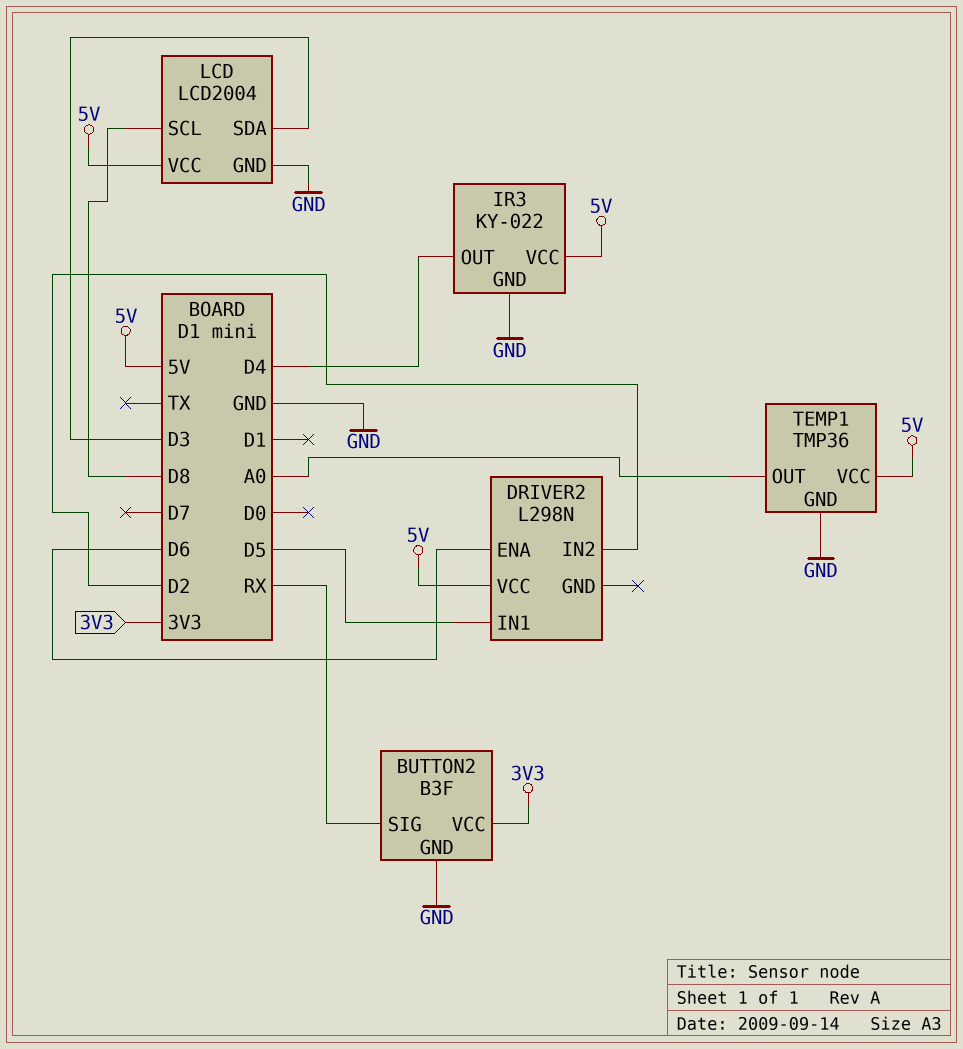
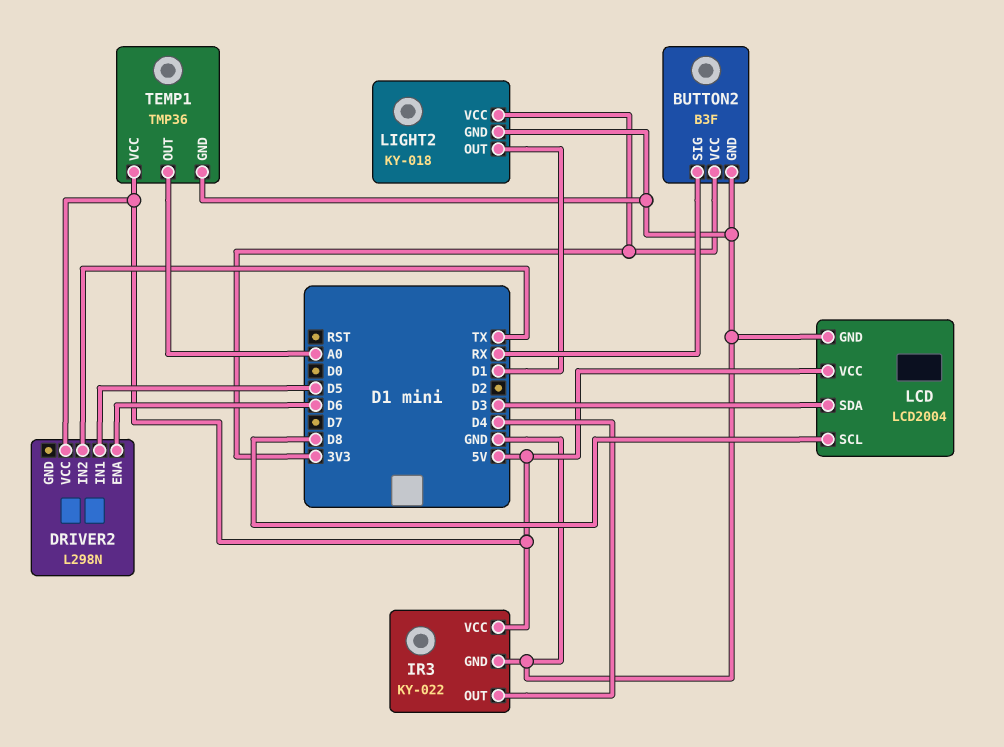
DRIVER2 pin IN2: D2 -> TX
LIGHT2: none -> KY-018
LIGHT2 pin GND: none -> GND
LIGHT2 pin OUT: none -> D1
LIGHT2 pin VCC: none -> 3V3

